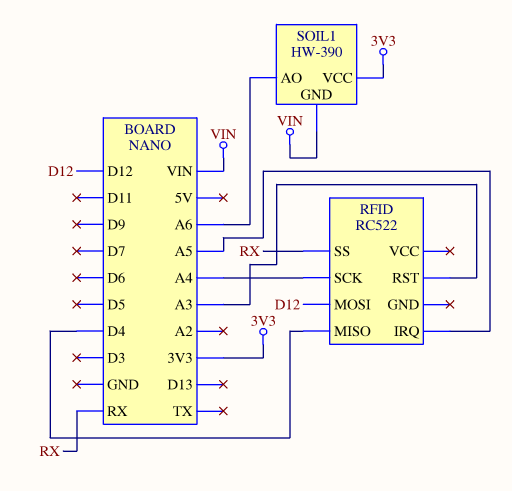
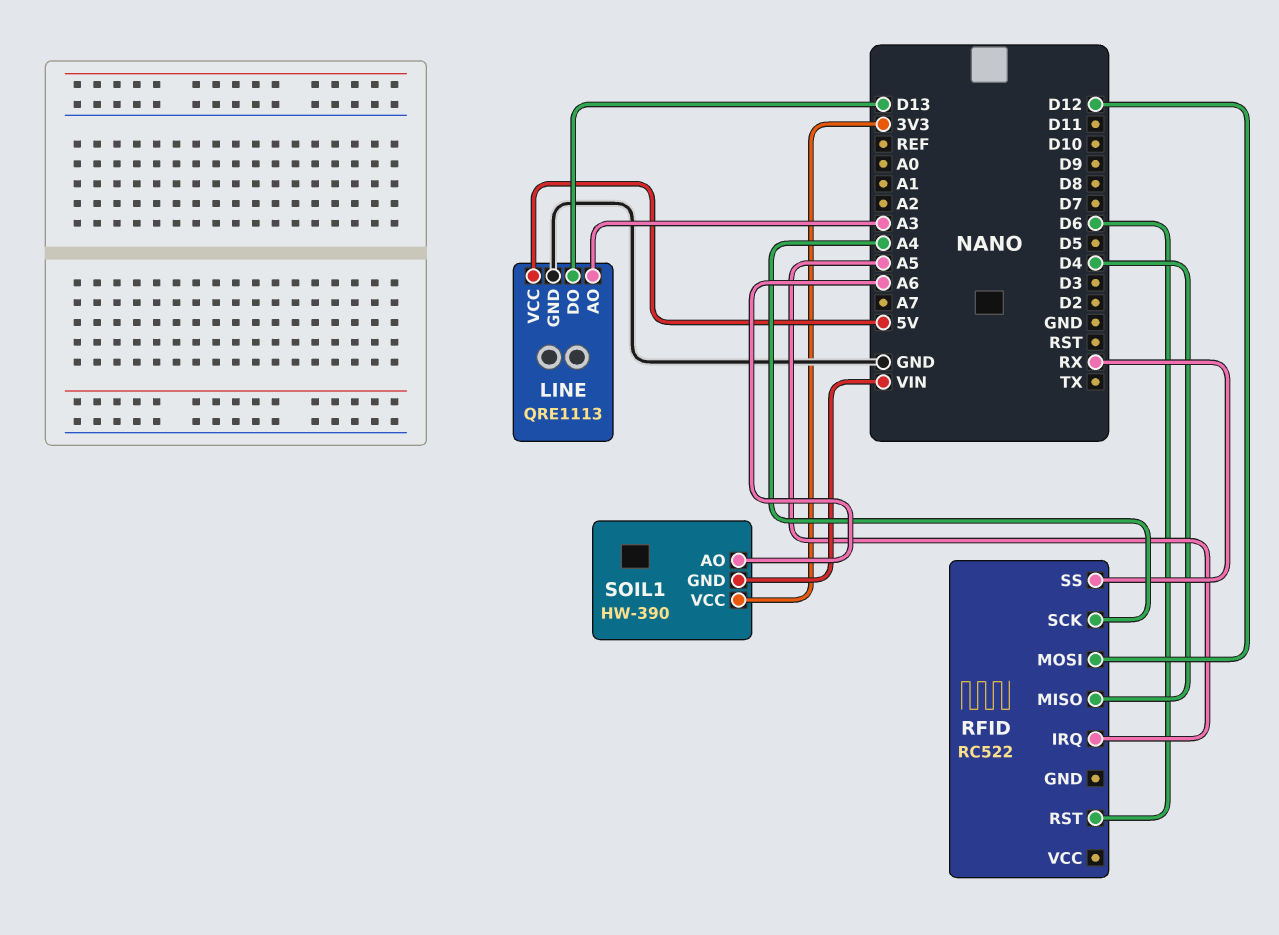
LINE: none -> QRE1113
LINE pin AO: none -> A3
LINE pin DO: none -> D13
LINE pin GND: none -> GND
LINE pin VCC: none -> 5V
RFID pin RST: A3 -> D6

